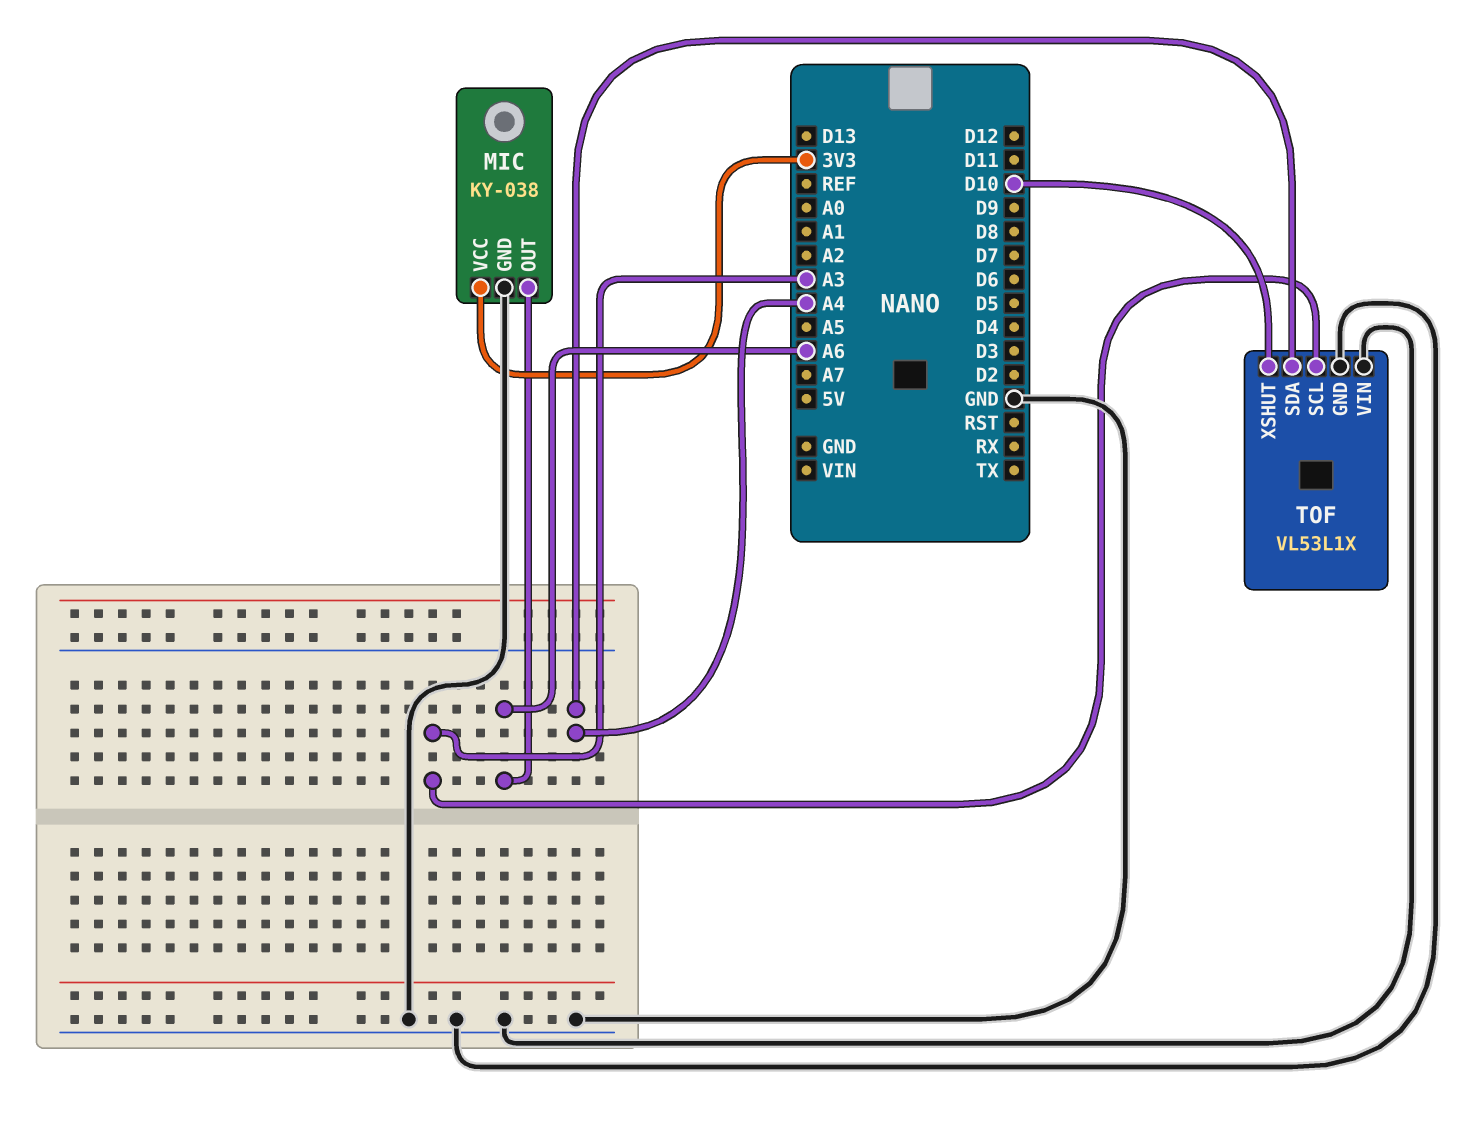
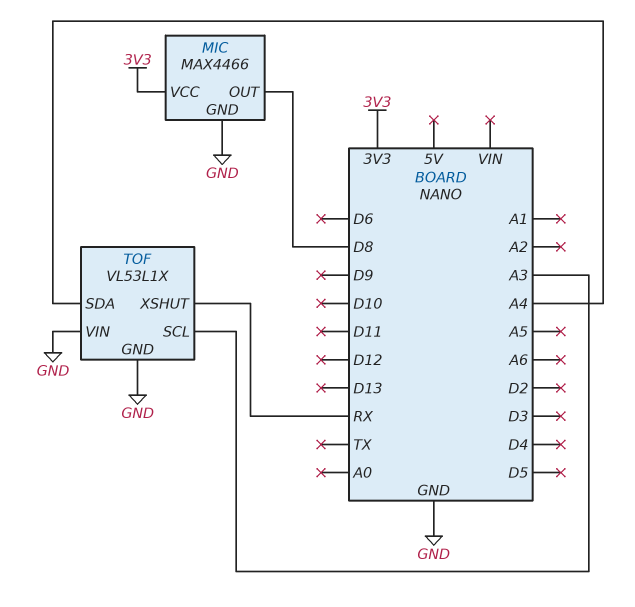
MIC: KY-038 -> MAX4466
MIC pin OUT: A6 -> D8
TOF pin XSHUT: D10 -> RX

